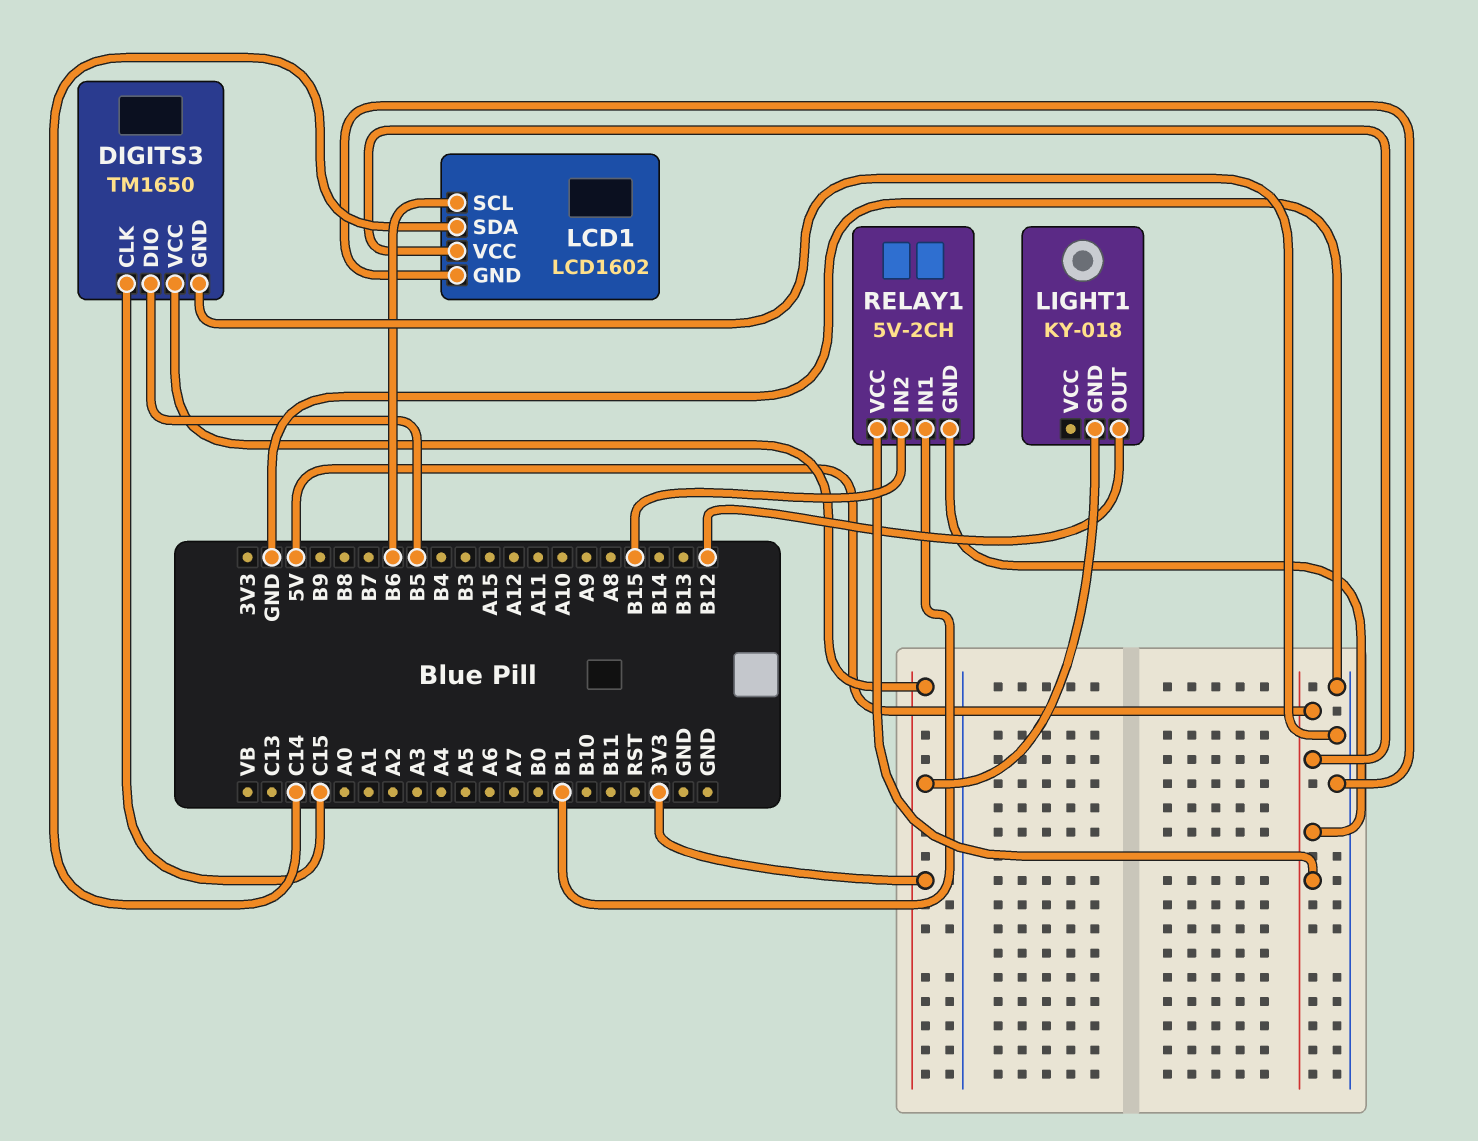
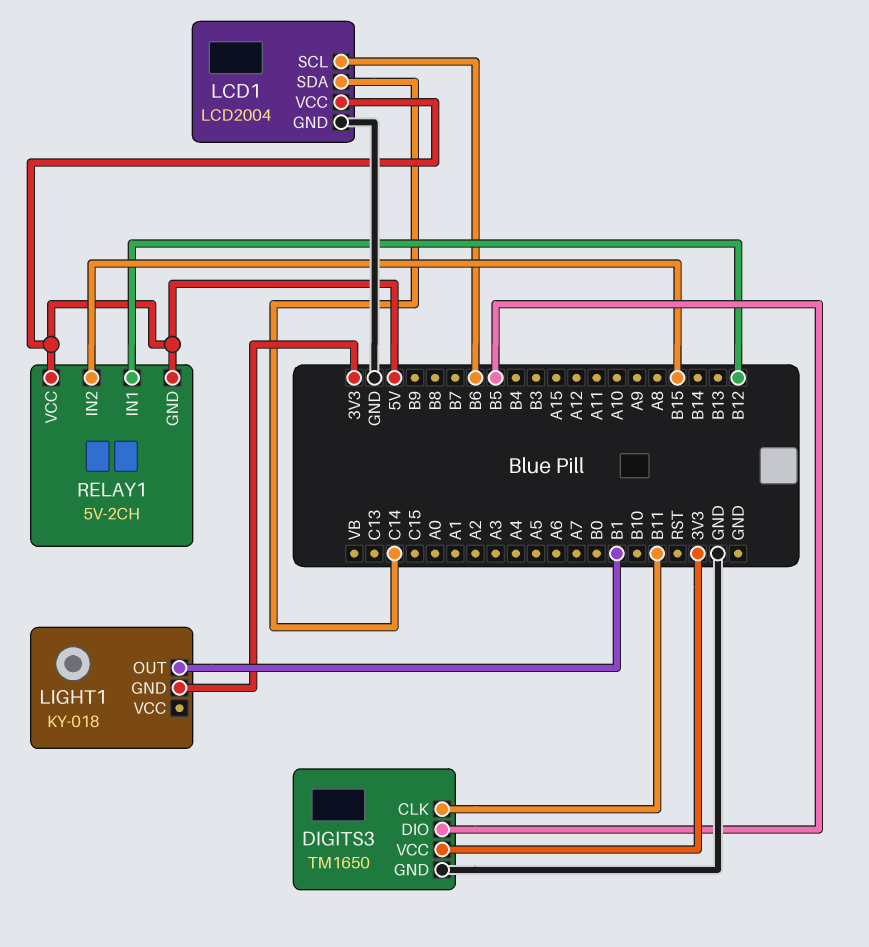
DIGITS3 pin CLK: C15 -> B11
LCD1: LCD1602 -> LCD2004
LIGHT1 pin OUT: B12 -> B1
RELAY1 pin IN1: B1 -> B12

